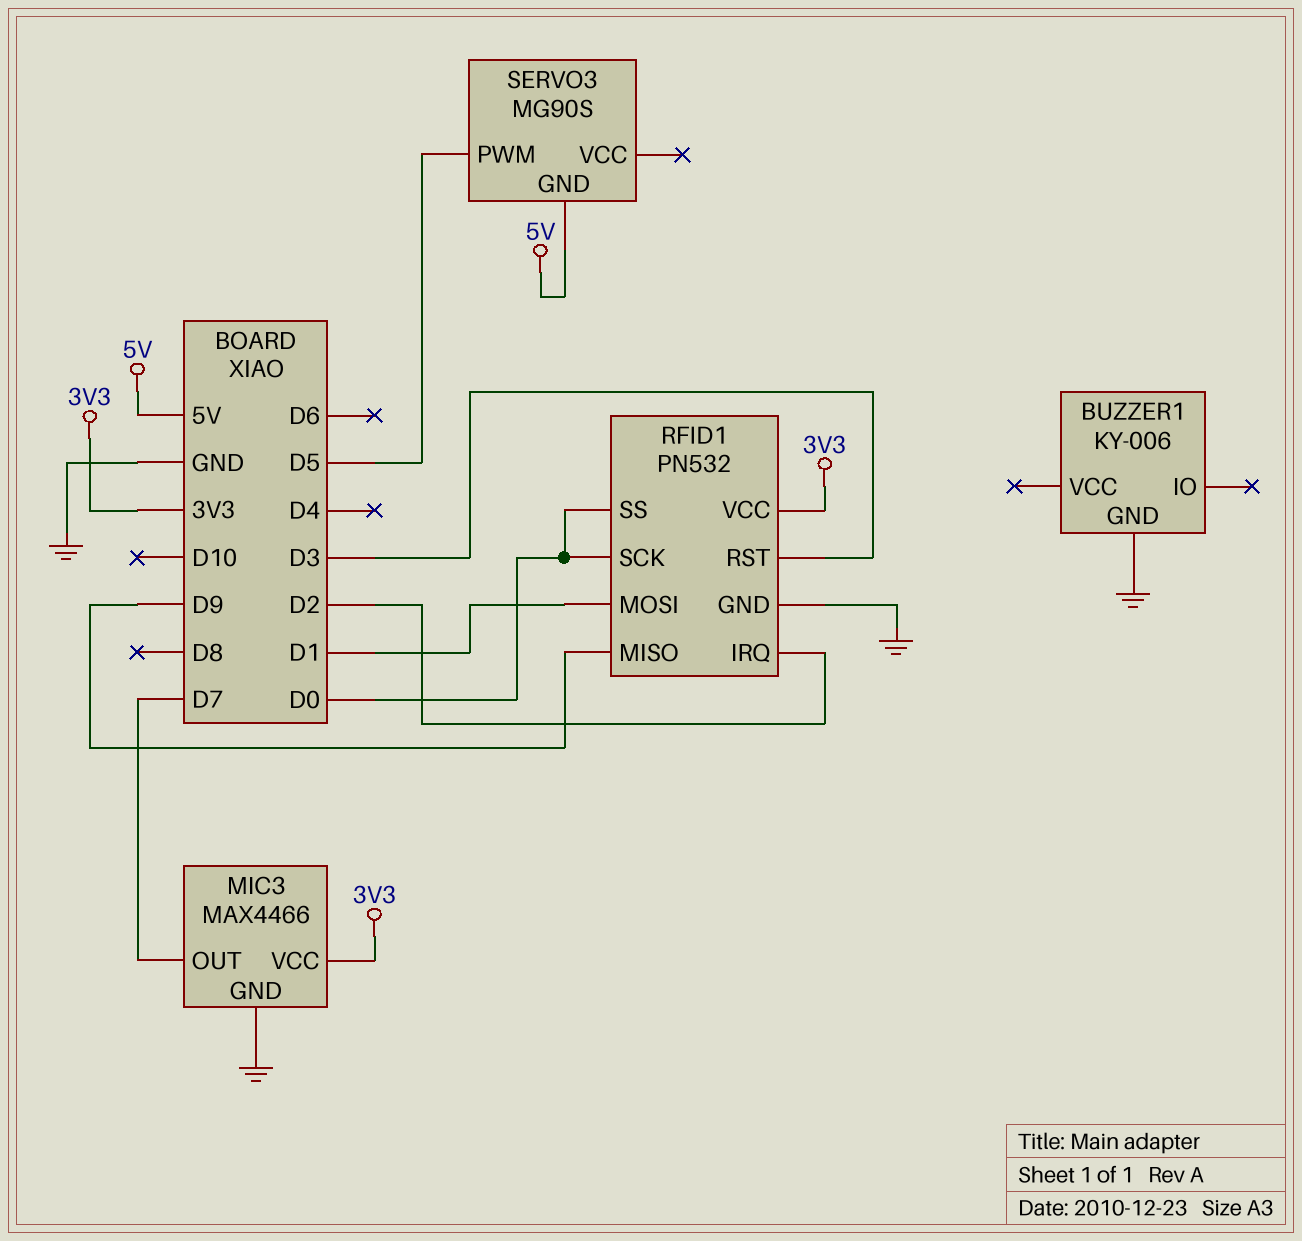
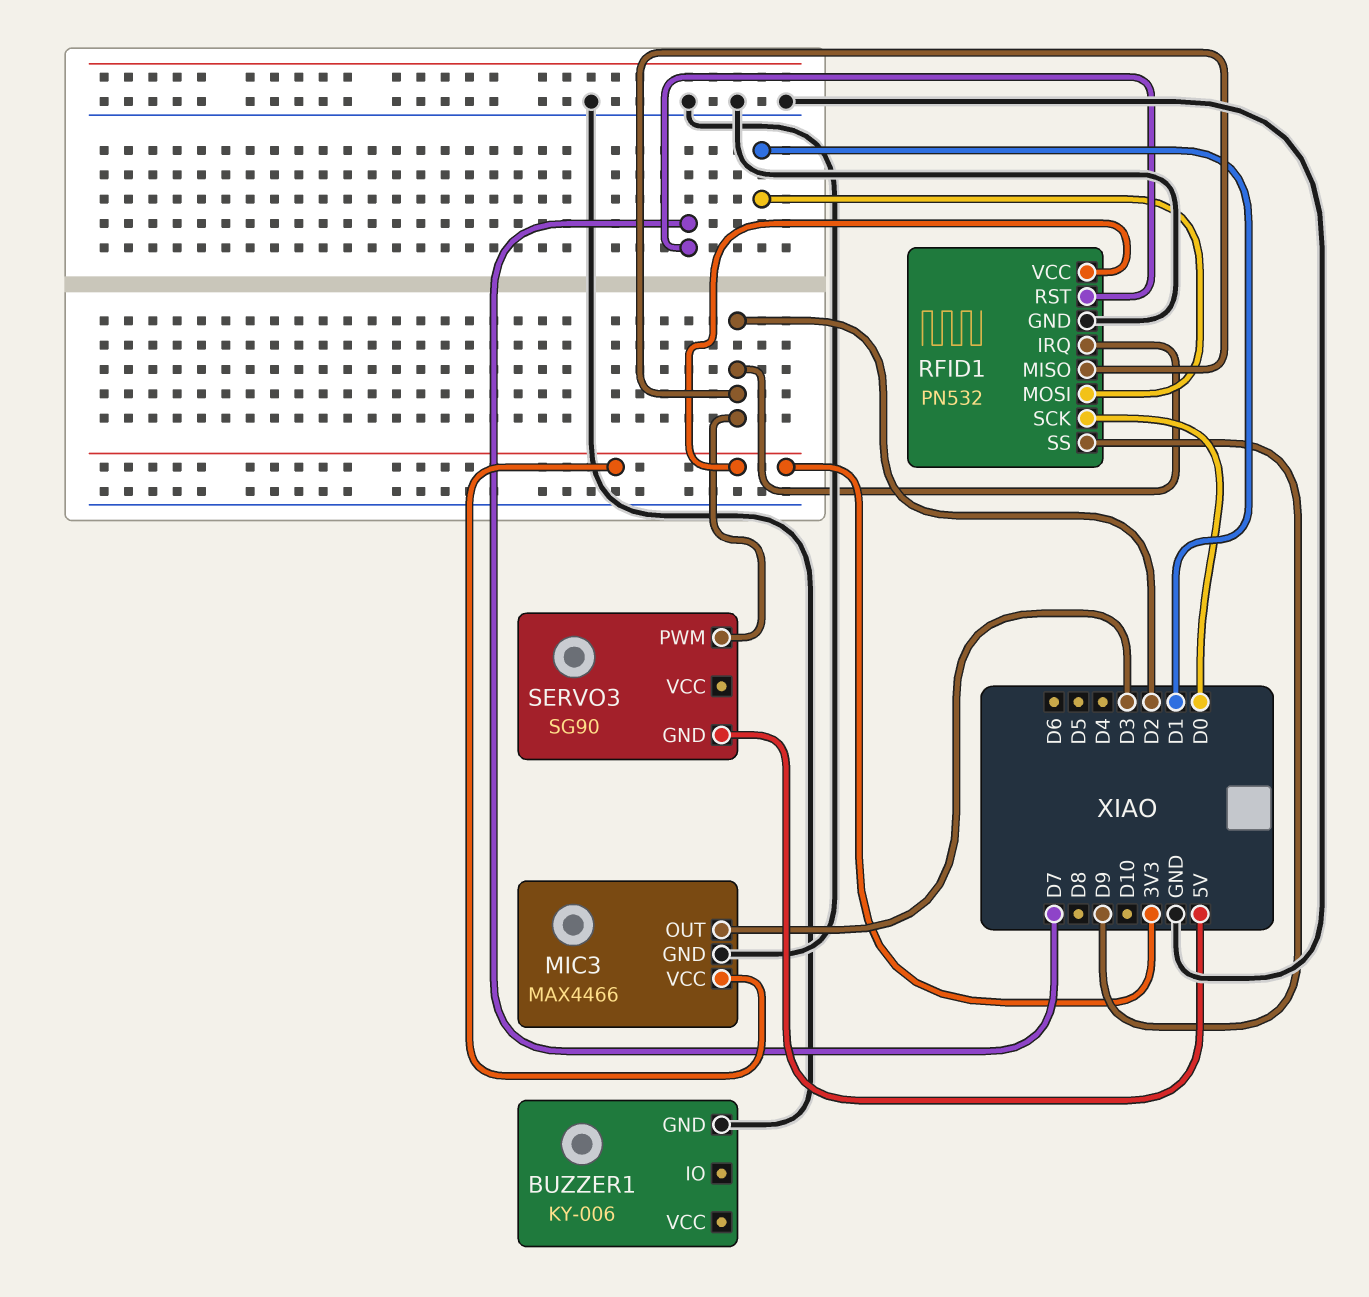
MIC3 pin OUT: D7 -> D3
RFID1 pin MISO: D9 -> D2
RFID1 pin RST: D3 -> D7
RFID1 pin SS: D0 -> D9
SERVO3: MG90S -> SG90
SERVO3 pin PWM: D5 -> D2

